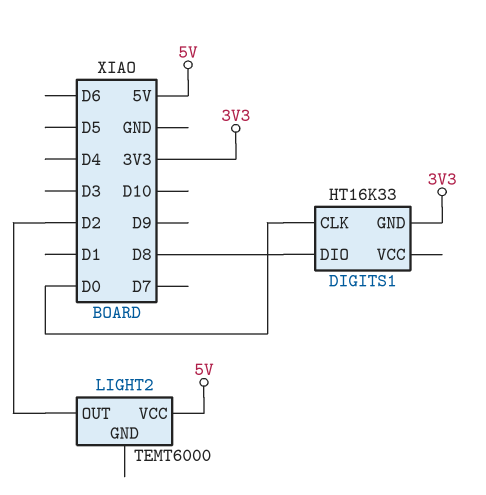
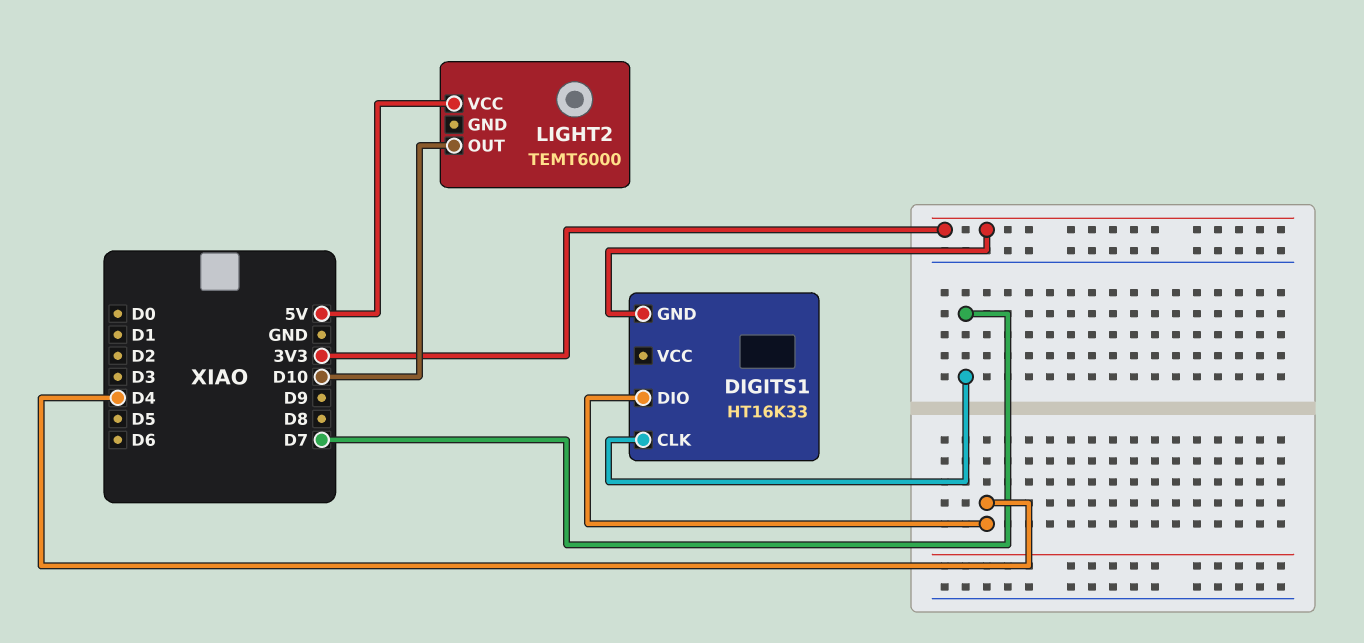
DIGITS1 pin CLK: D0 -> D7
DIGITS1 pin DIO: D8 -> D4
LIGHT2 pin OUT: D2 -> D10

